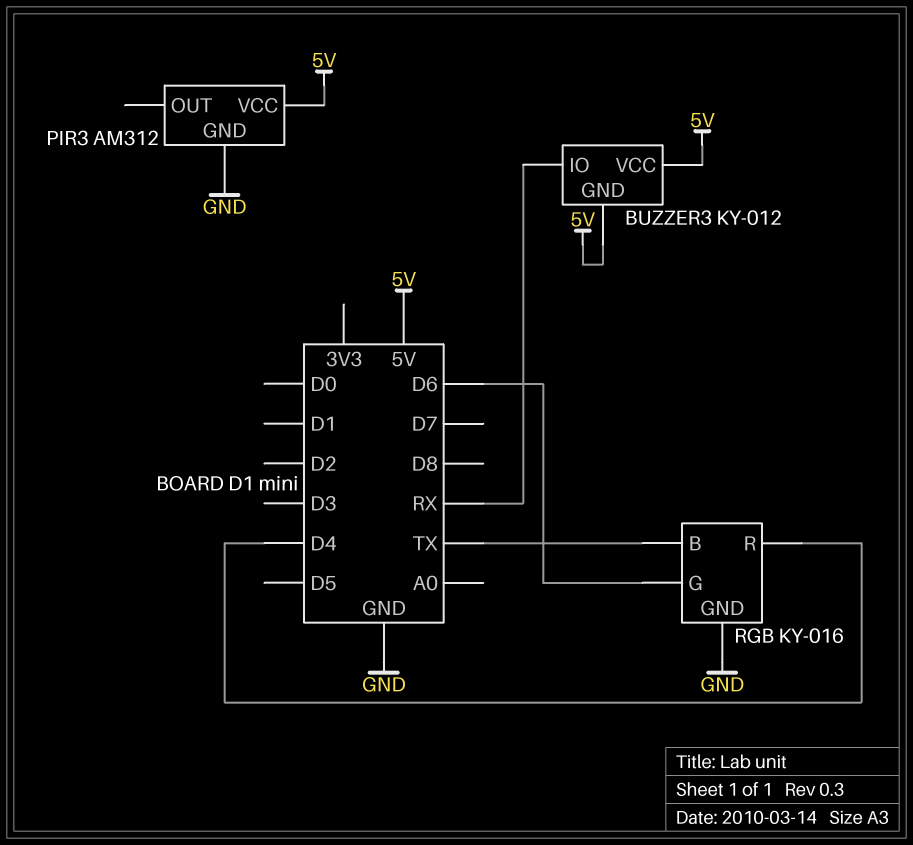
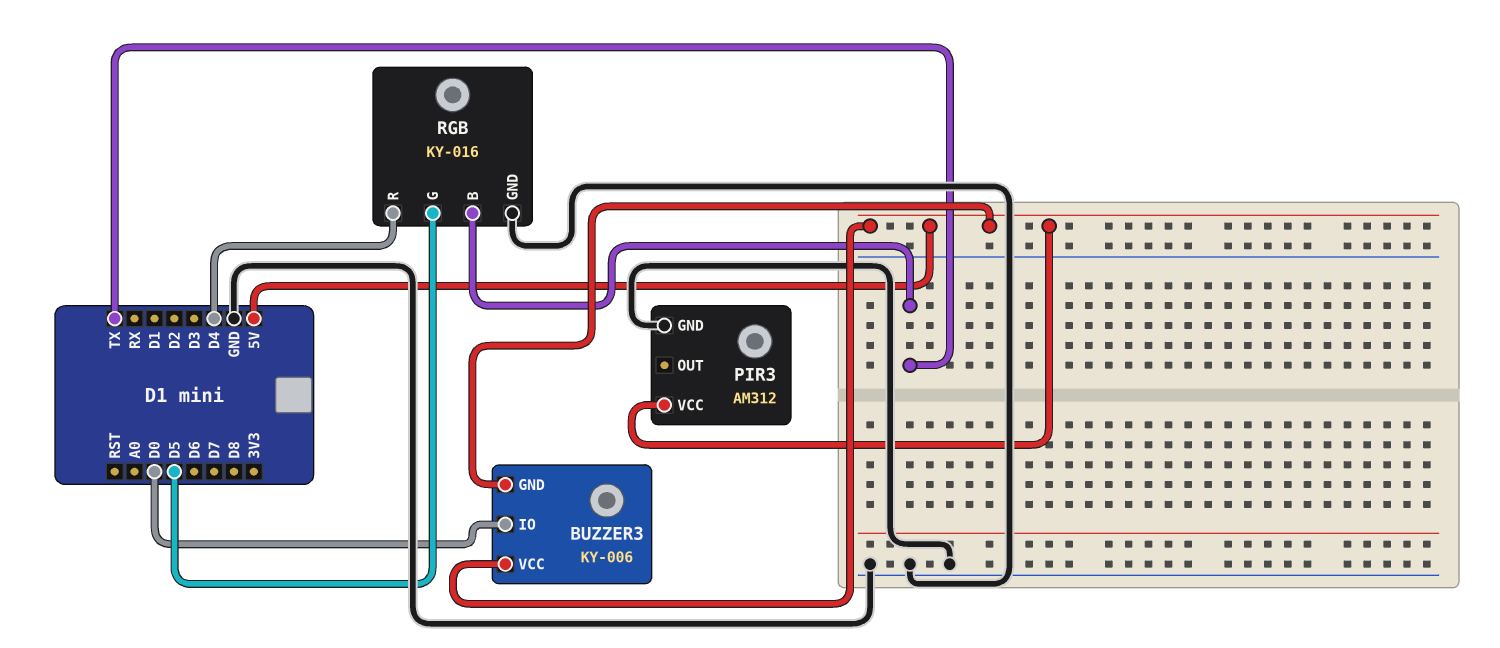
BUZZER3: KY-012 -> KY-006
BUZZER3 pin IO: RX -> D0
RGB pin G: D6 -> D5

